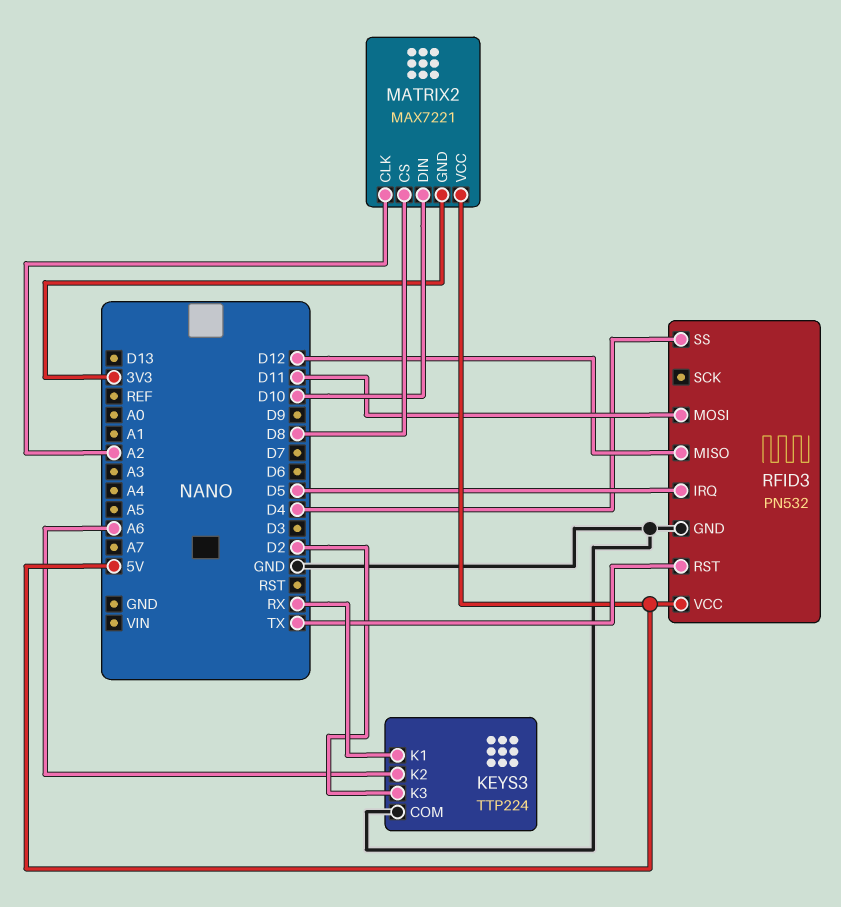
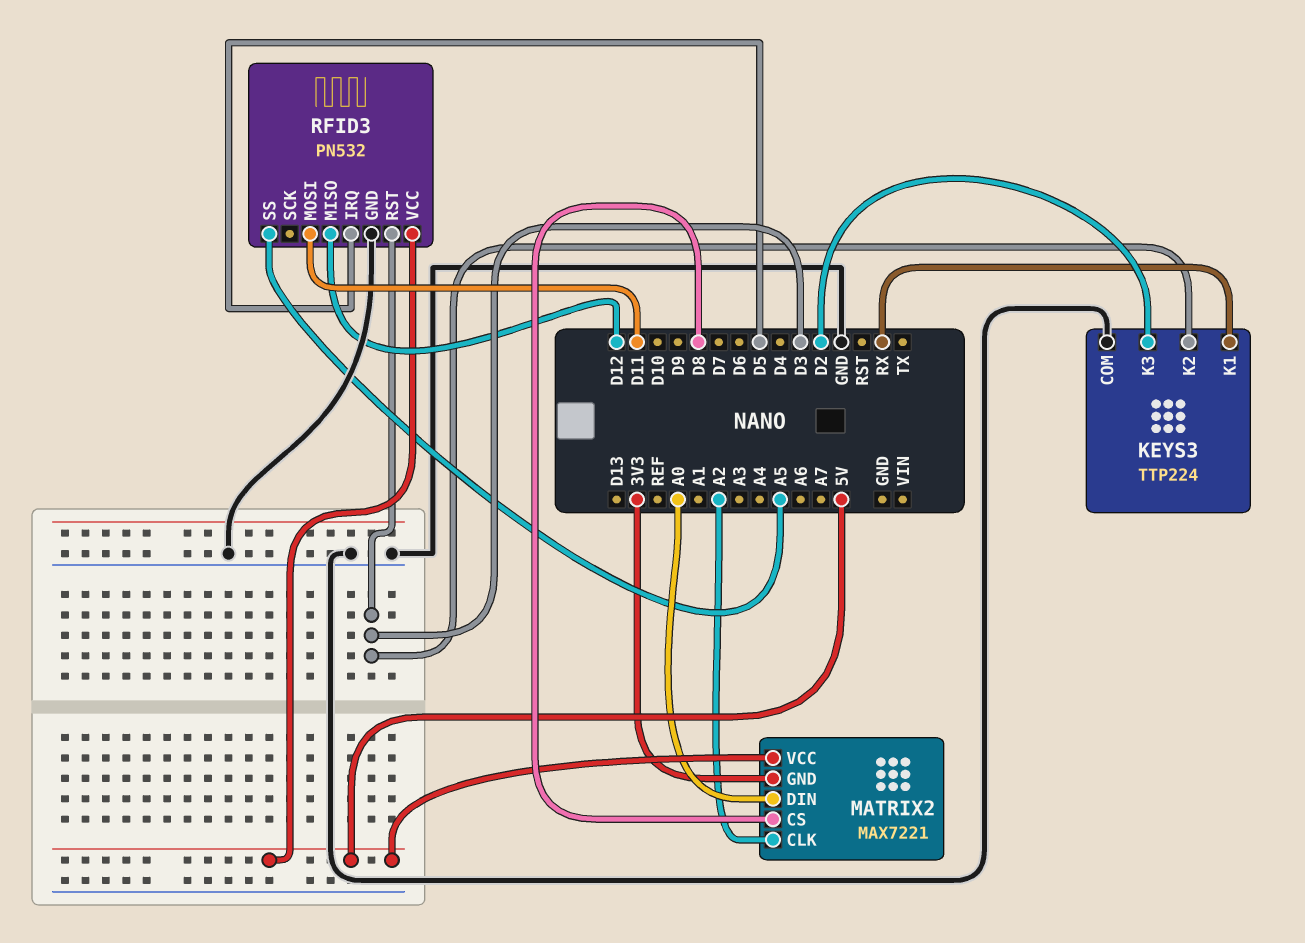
KEYS3 pin K2: A6 -> D3
MATRIX2 pin DIN: D10 -> A0
RFID3 pin RST: TX -> D3
RFID3 pin SS: D4 -> A5

